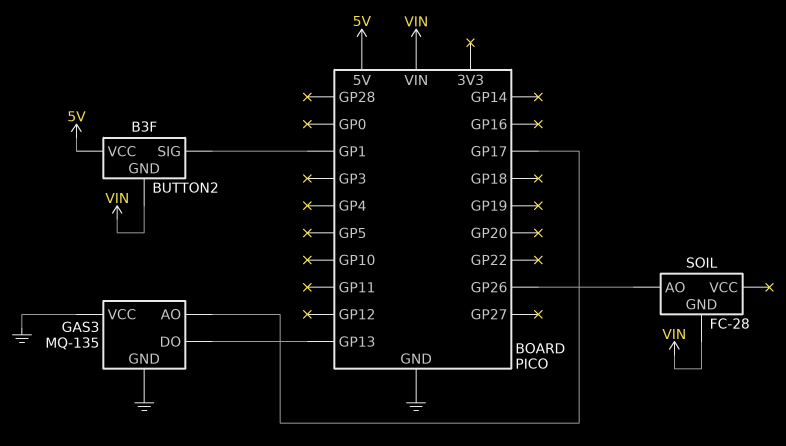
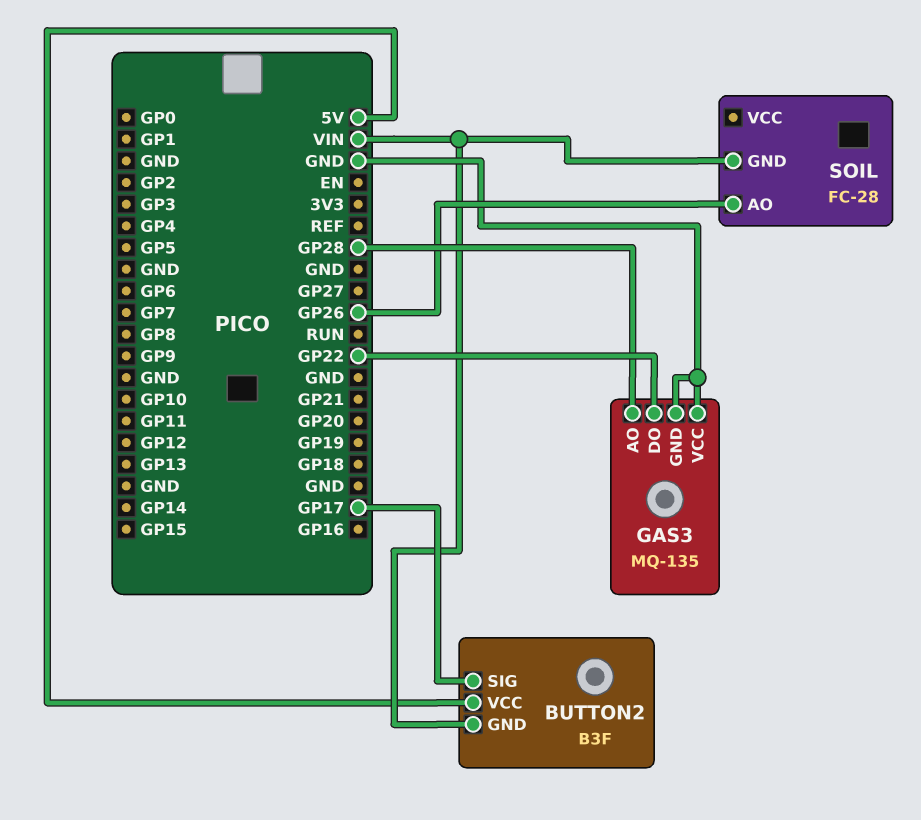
BUTTON2 pin SIG: GP1 -> GP17
GAS3 pin AO: GP17 -> GP28
GAS3 pin DO: GP13 -> GP22

